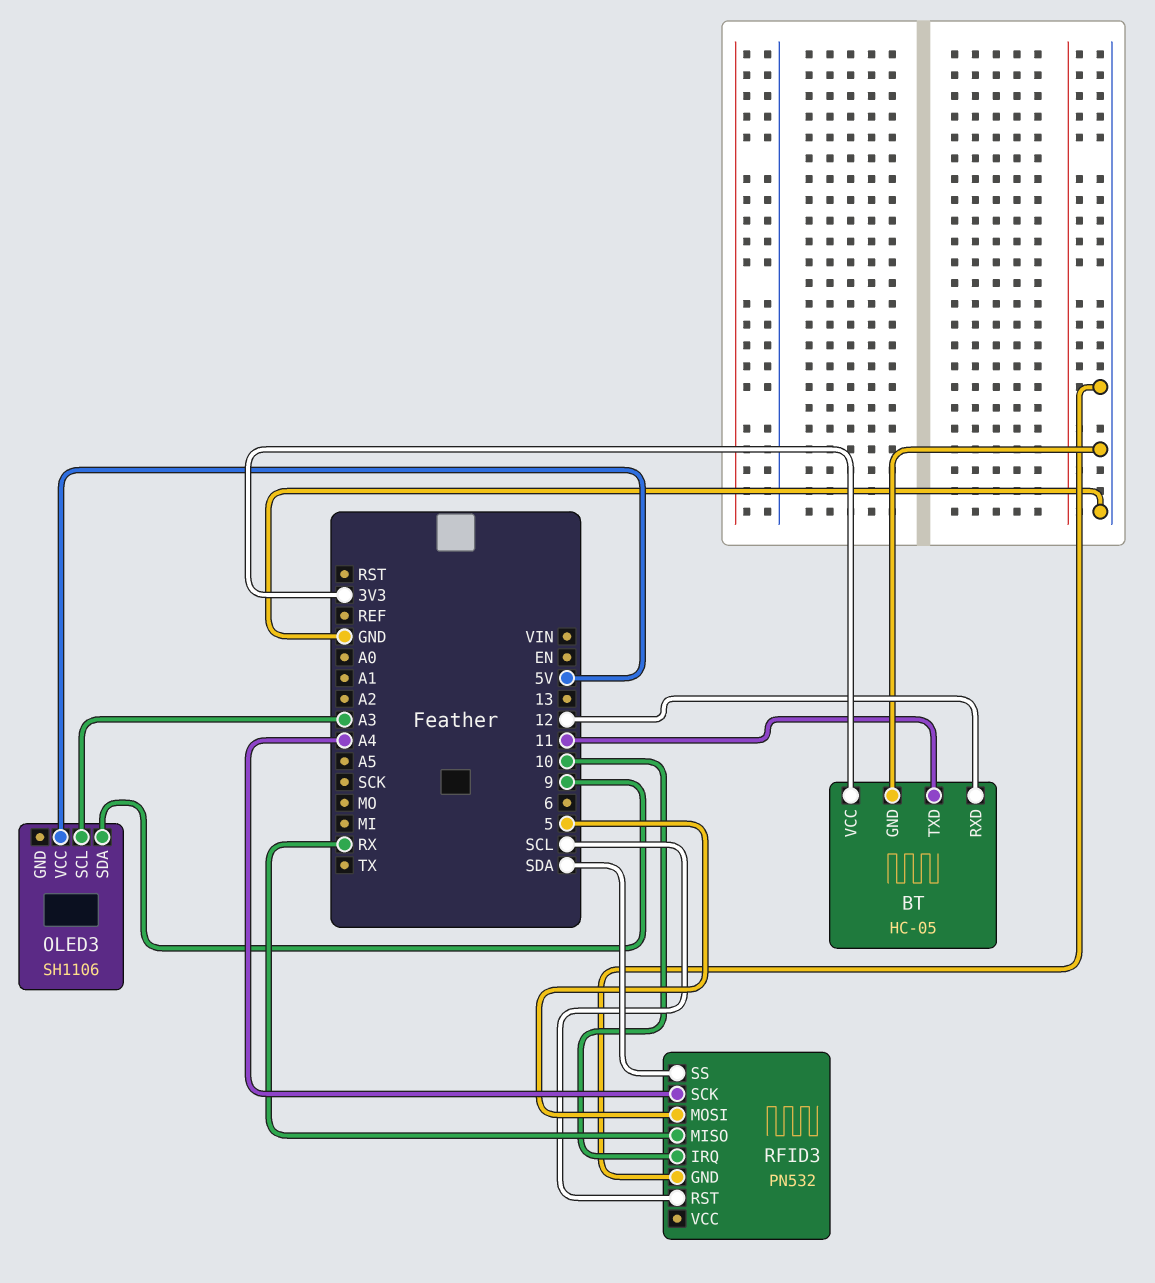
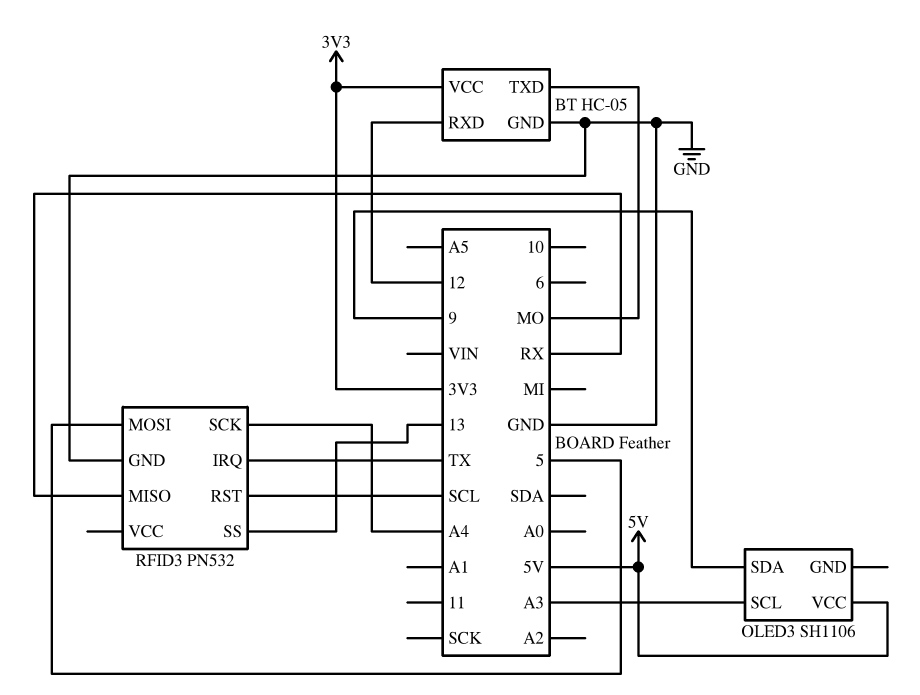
BT pin TXD: 11 -> MO
RFID3 pin IRQ: 10 -> TX
RFID3 pin SS: SDA -> 13

